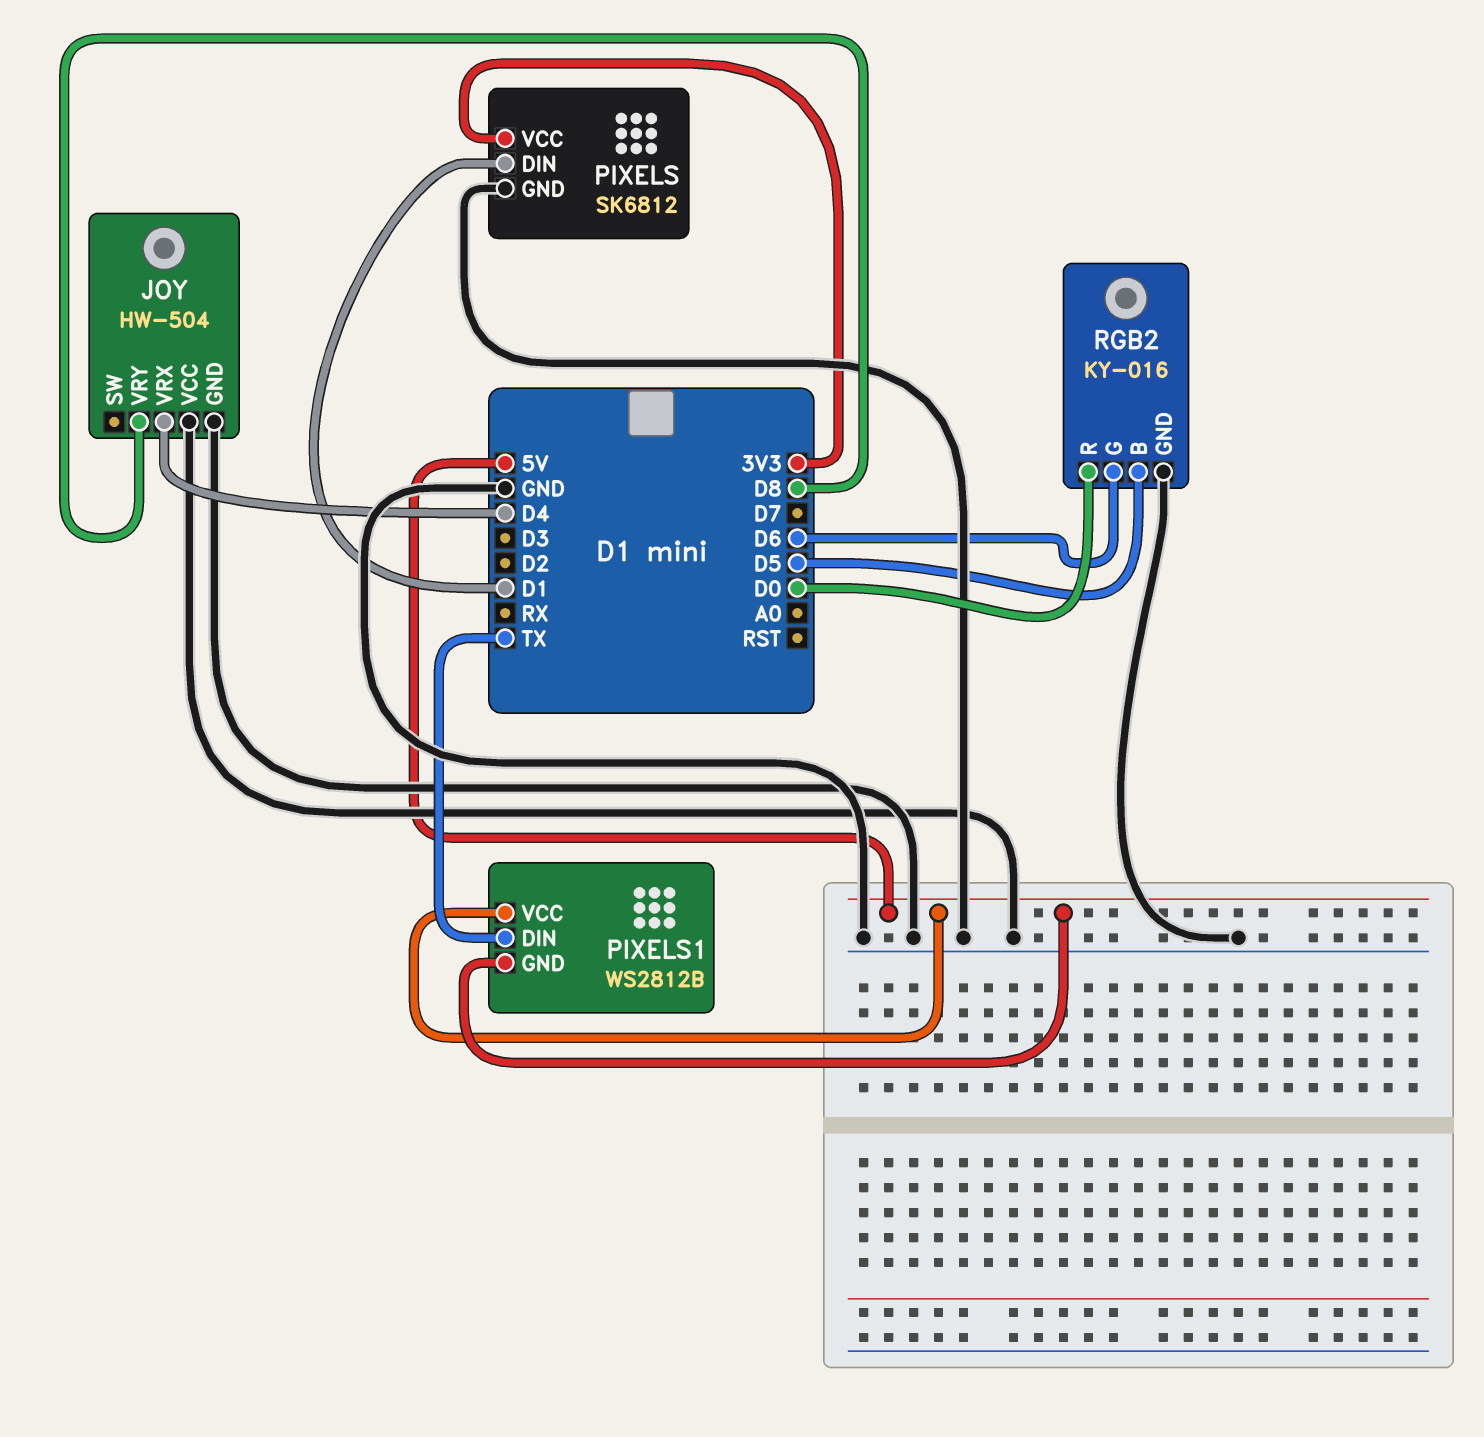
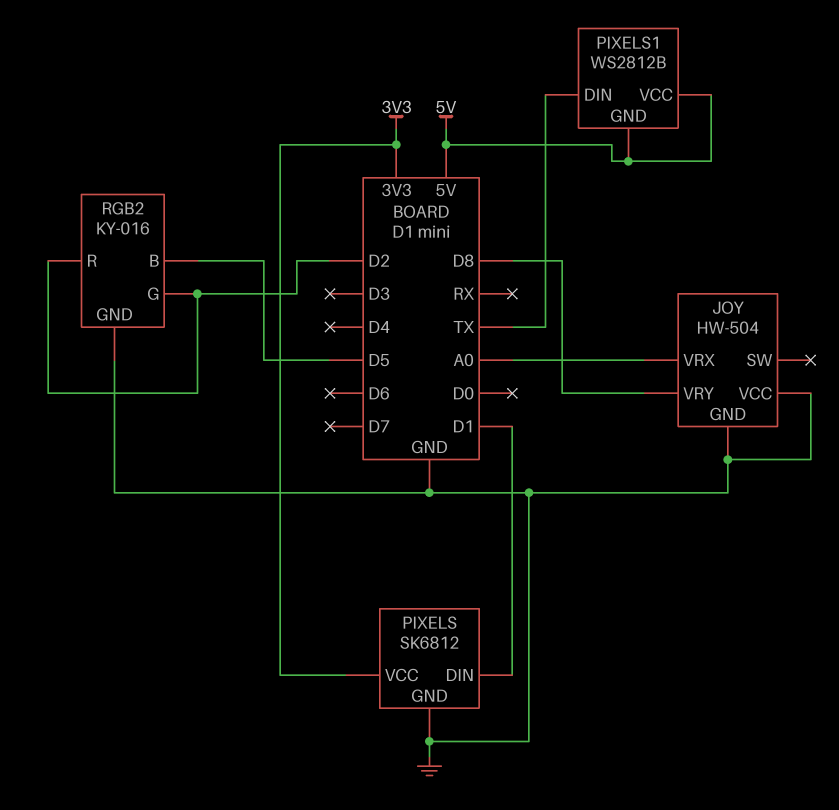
JOY pin VRX: D4 -> A0
RGB2 pin G: D6 -> D2
RGB2 pin R: D0 -> D2

